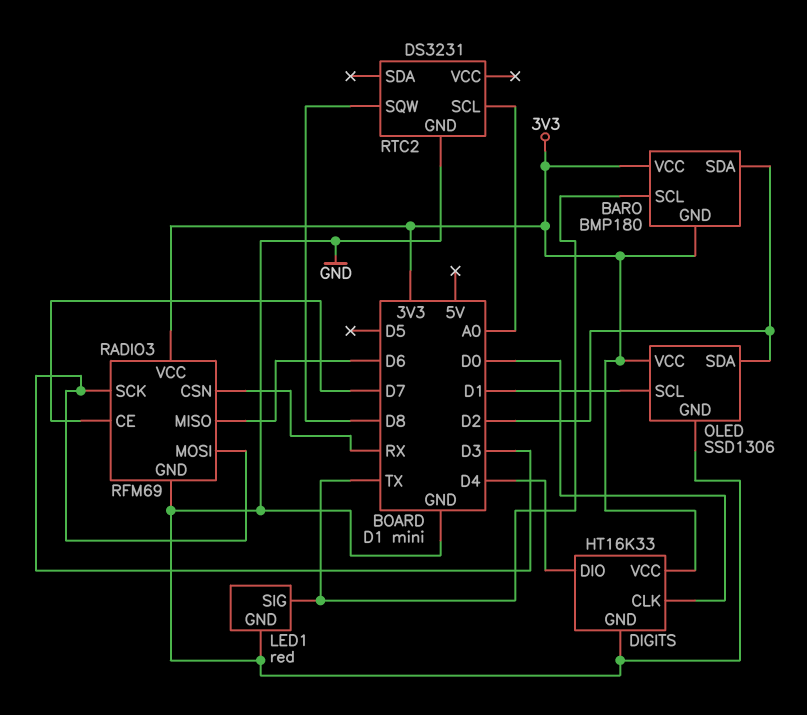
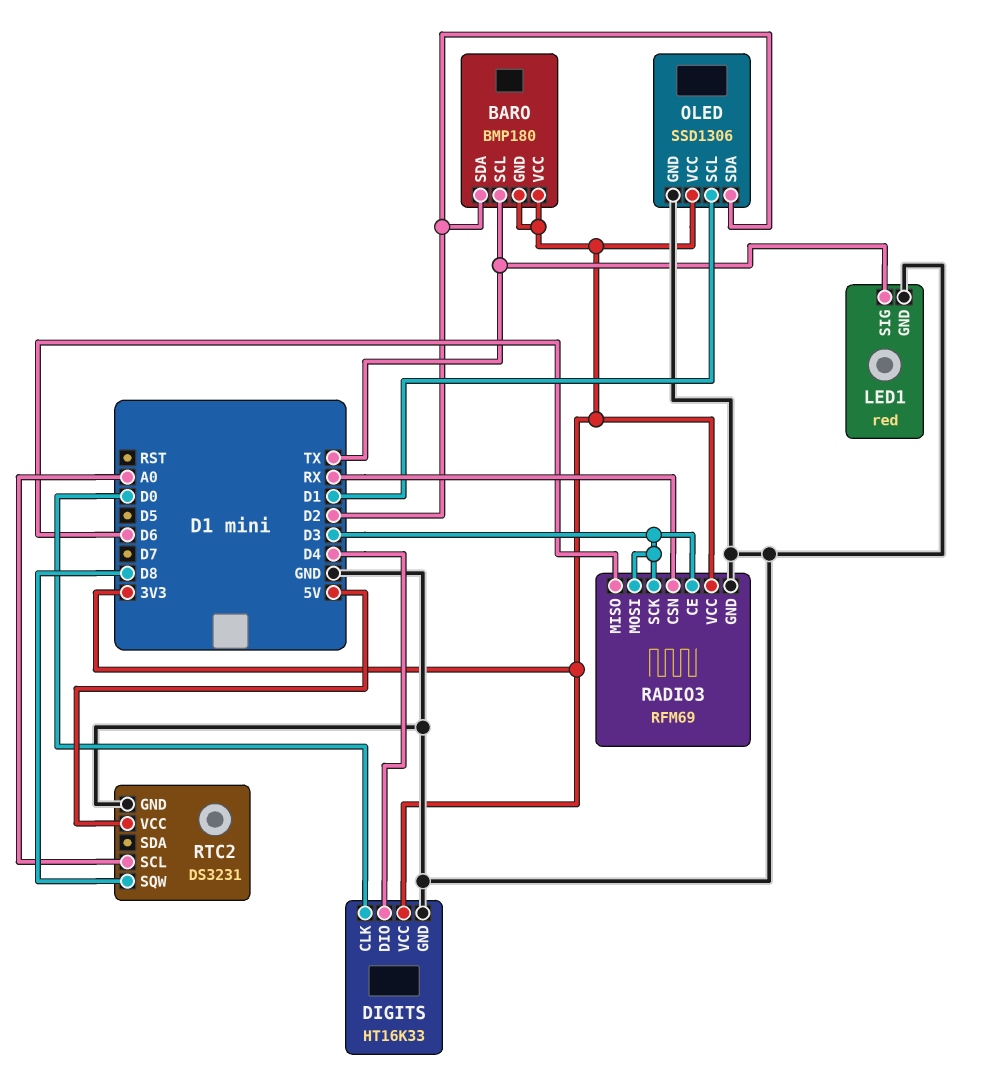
RADIO3 pin CE: D7 -> D3
RTC2 pin VCC: none -> 5V

